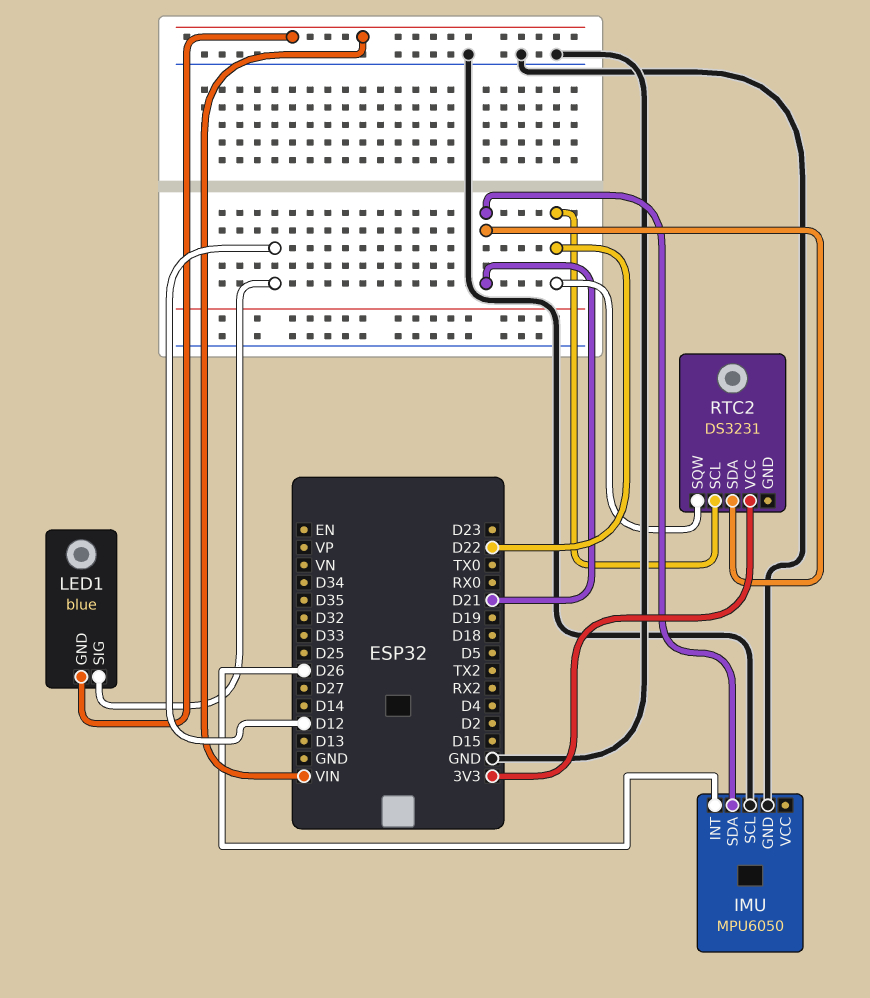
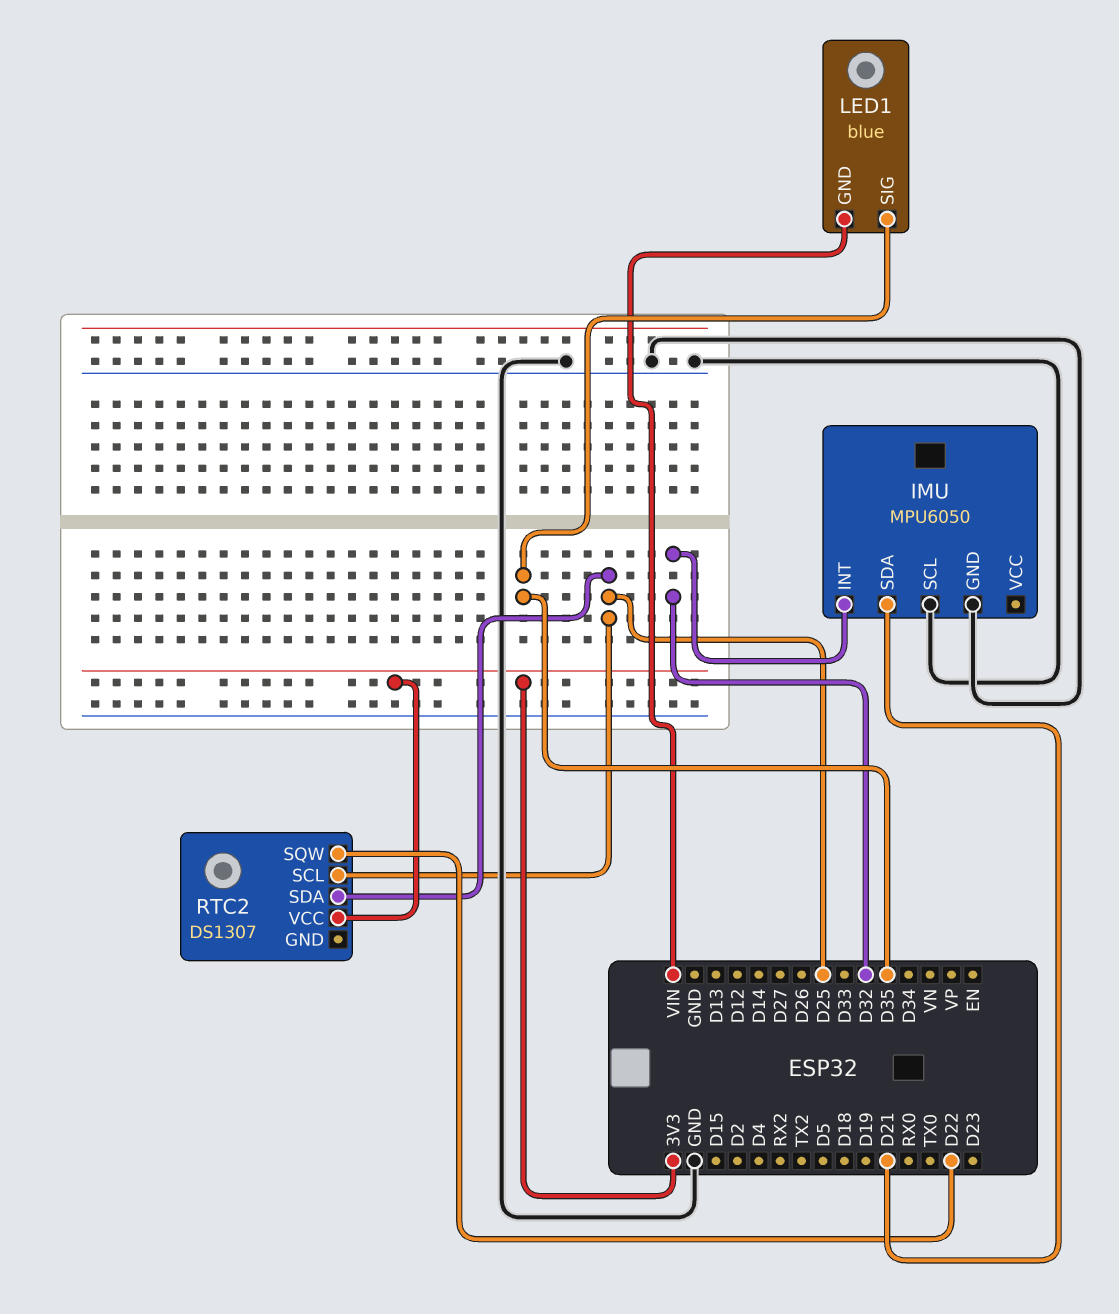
IMU pin INT: D26 -> D32
LED1 pin SIG: D12 -> D35
RTC2: DS3231 -> DS1307
RTC2 pin SCL: D22 -> D25
RTC2 pin SDA: D21 -> D25

